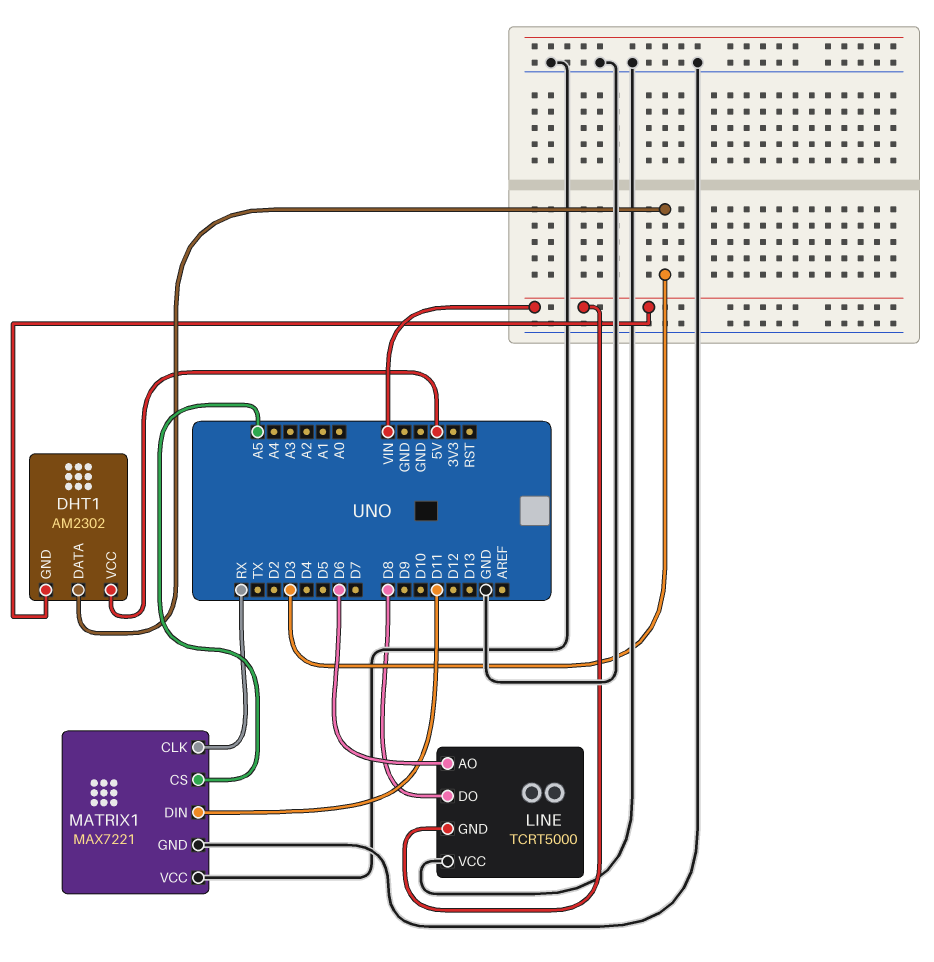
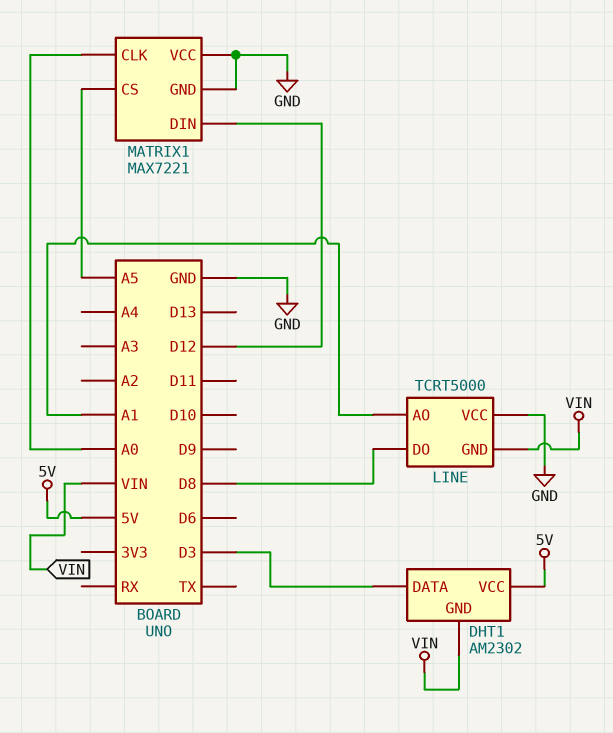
LINE pin AO: D6 -> A1
MATRIX1 pin CLK: RX -> A0
MATRIX1 pin DIN: D11 -> D12

